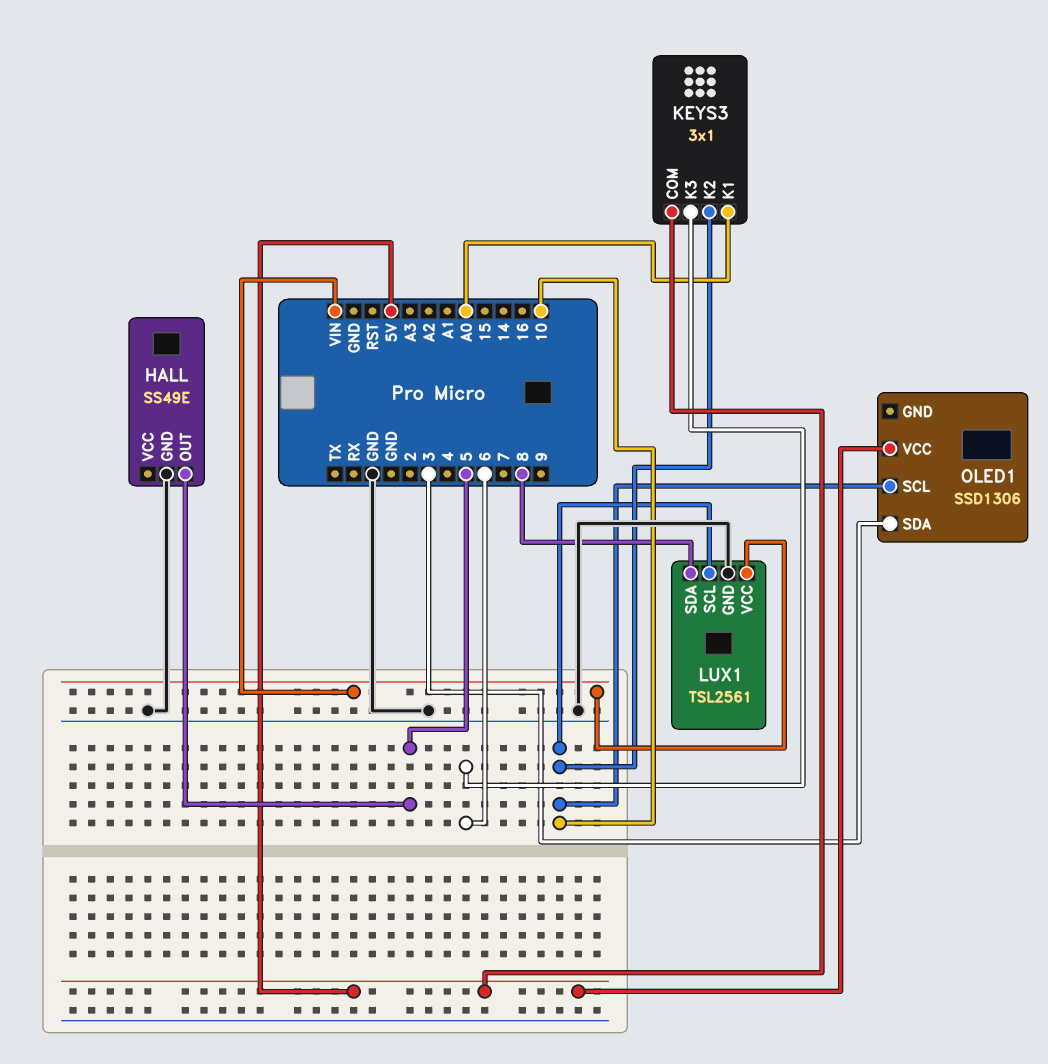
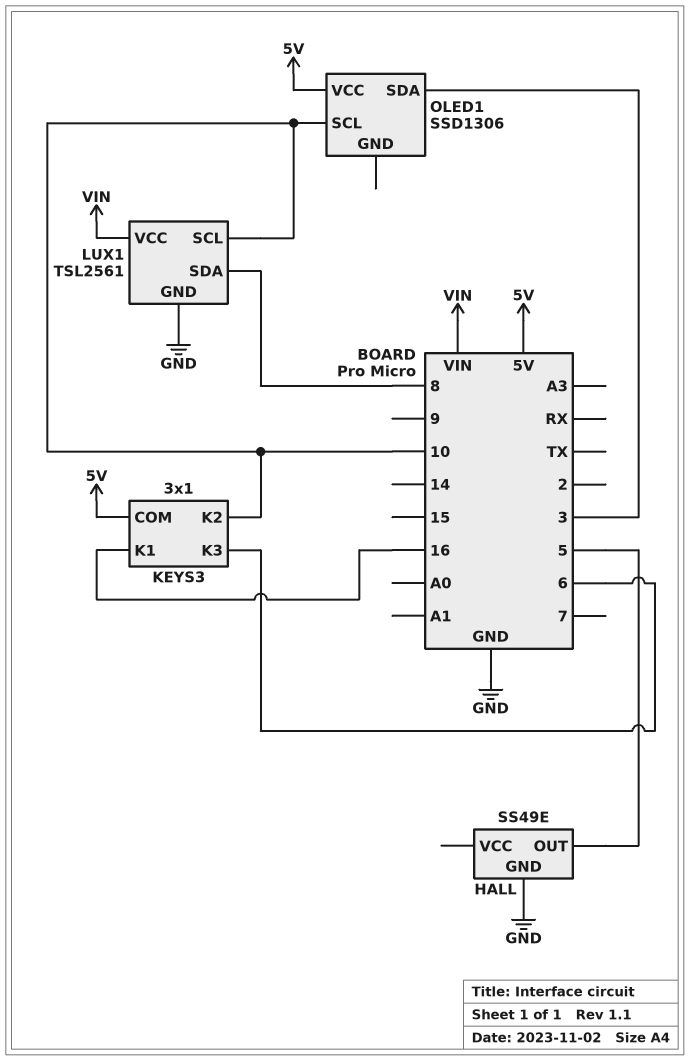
KEYS3 pin K1: A0 -> 16

